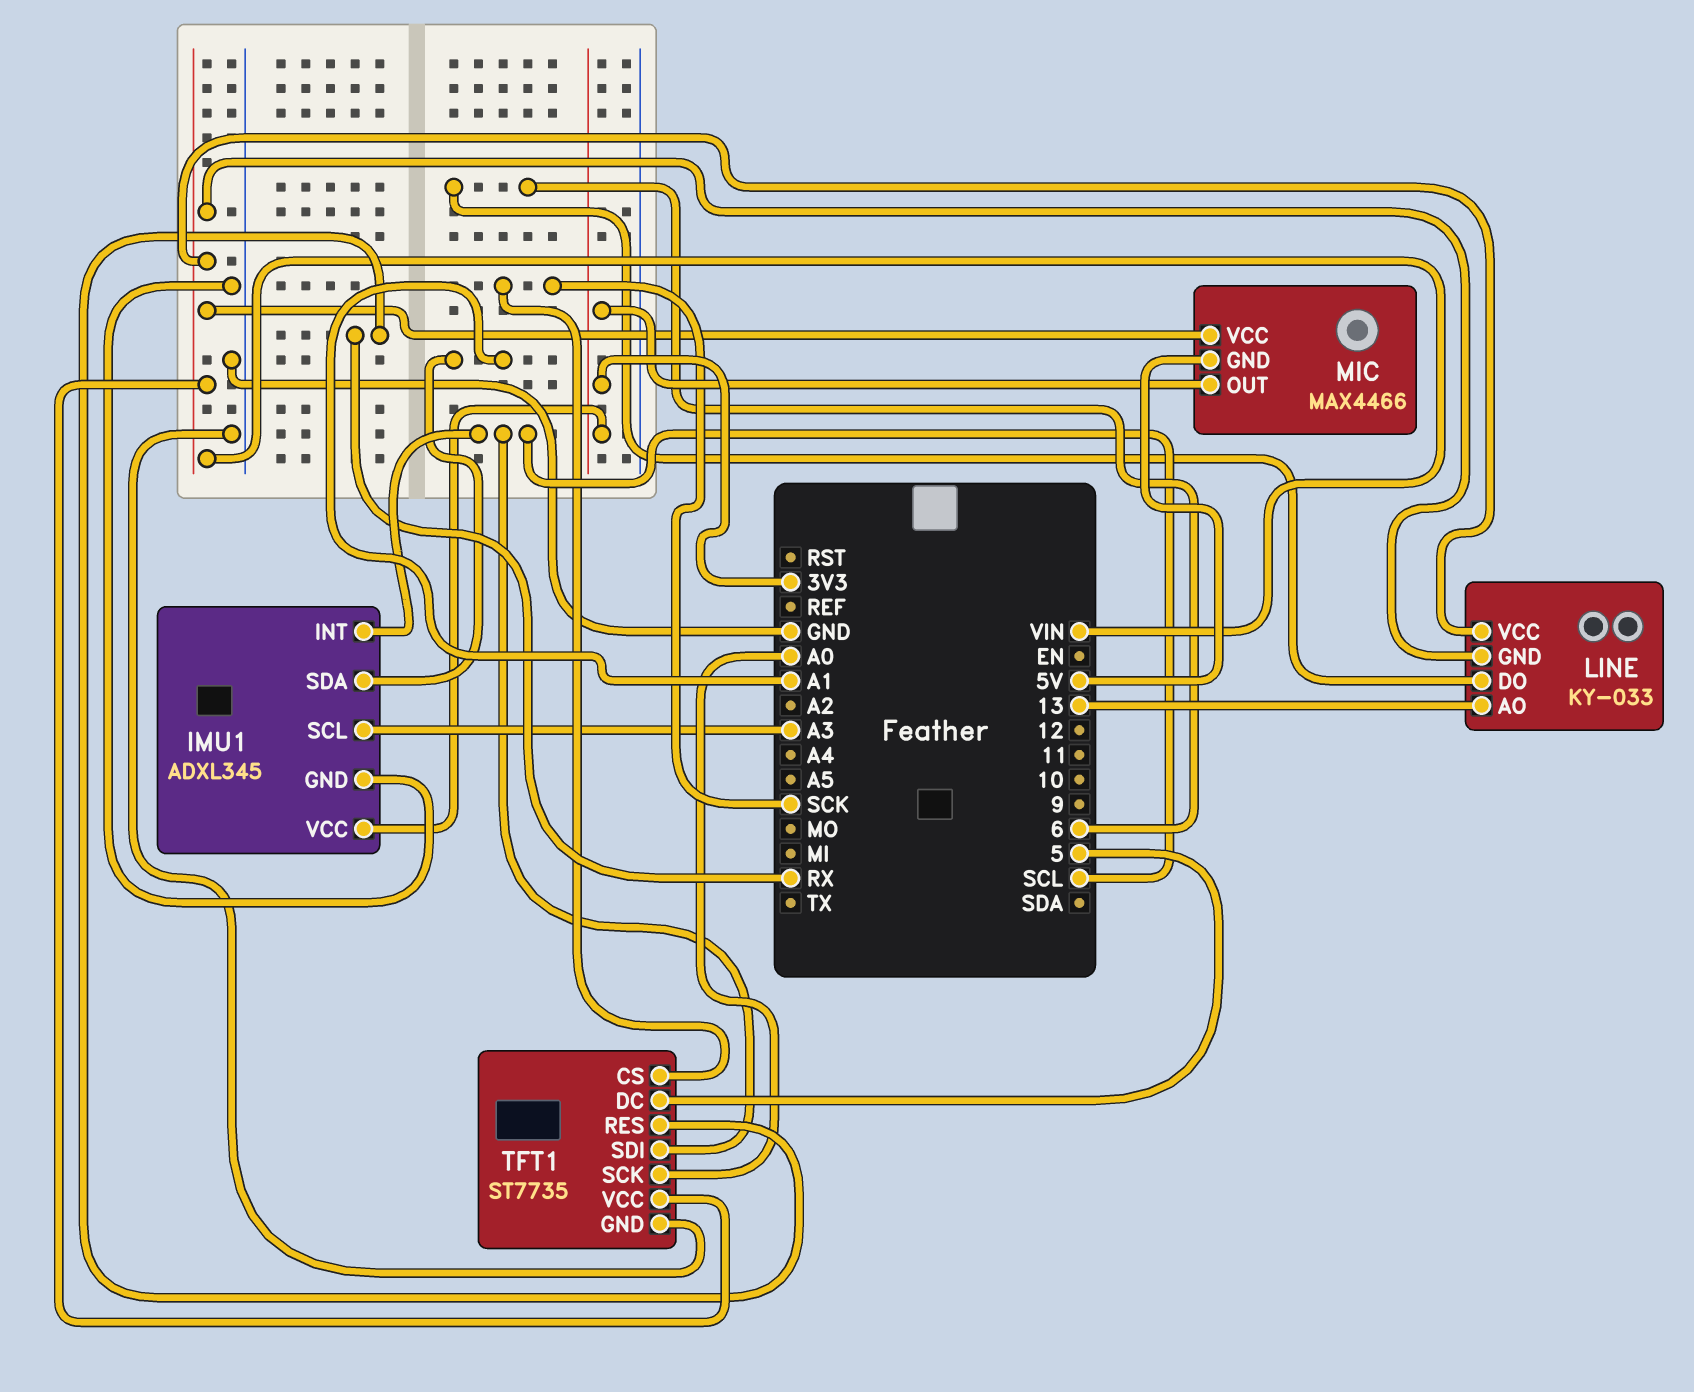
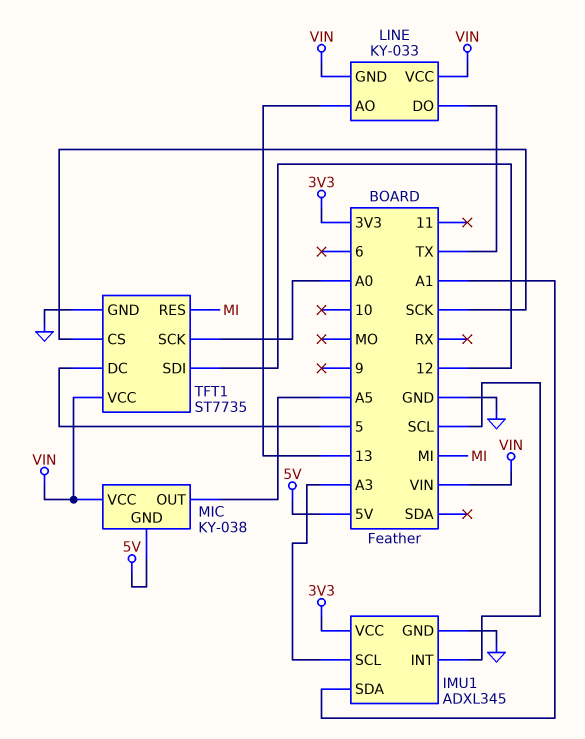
LINE pin DO: 6 -> TX
MIC: MAX4466 -> KY-038
MIC pin OUT: 3V3 -> A5
TFT1 pin RES: RX -> MI
TFT1 pin SDI: SCL -> 12

